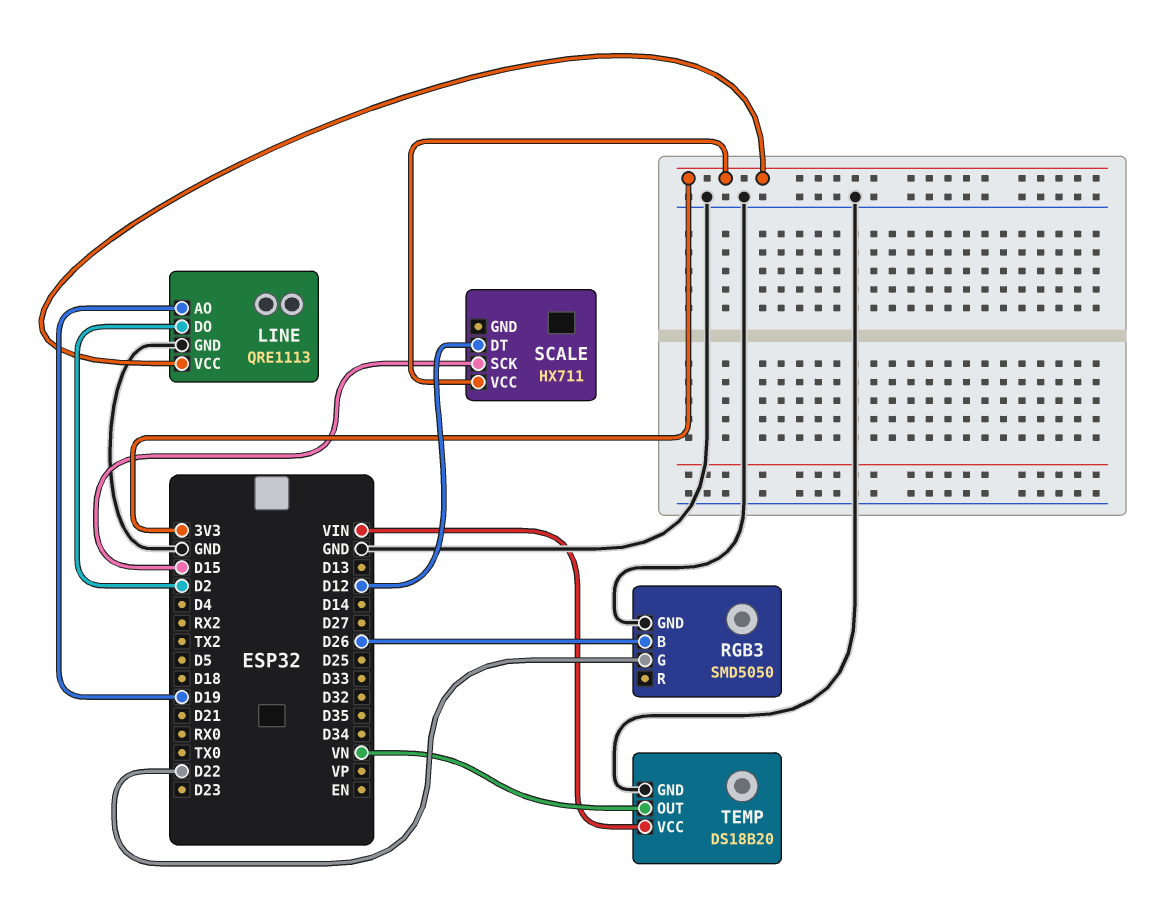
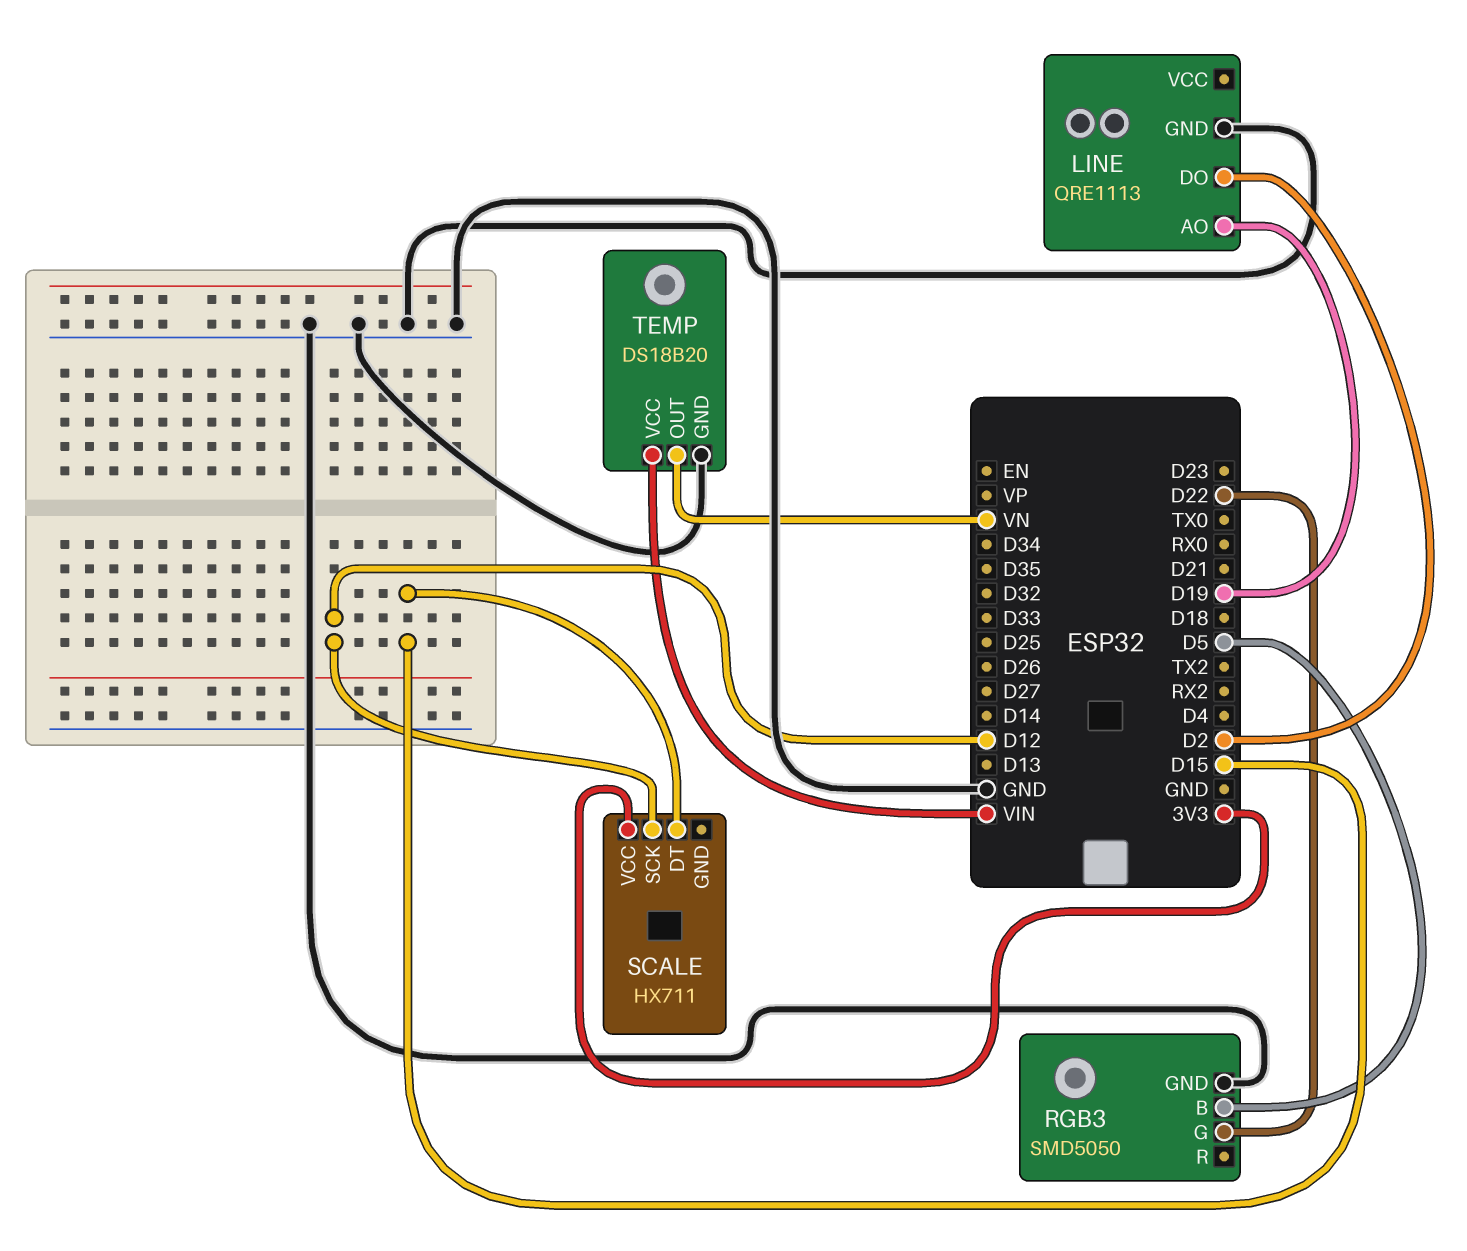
LINE pin VCC: 3V3 -> none
RGB3 pin B: D26 -> D5
SCALE pin DT: D12 -> D15
SCALE pin SCK: D15 -> D12

